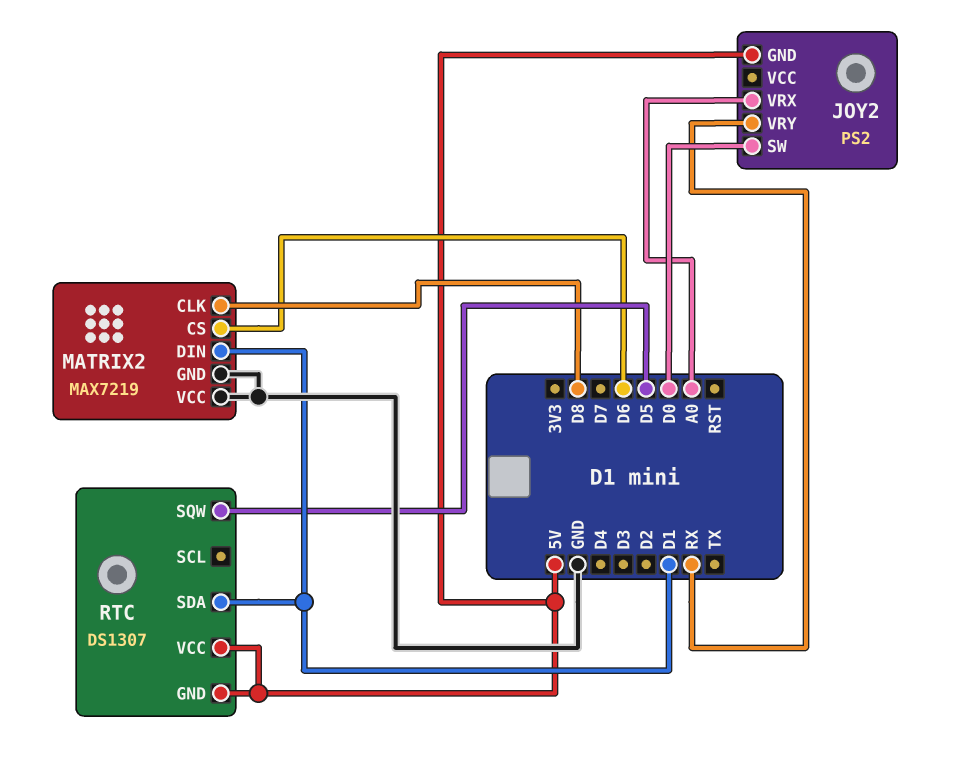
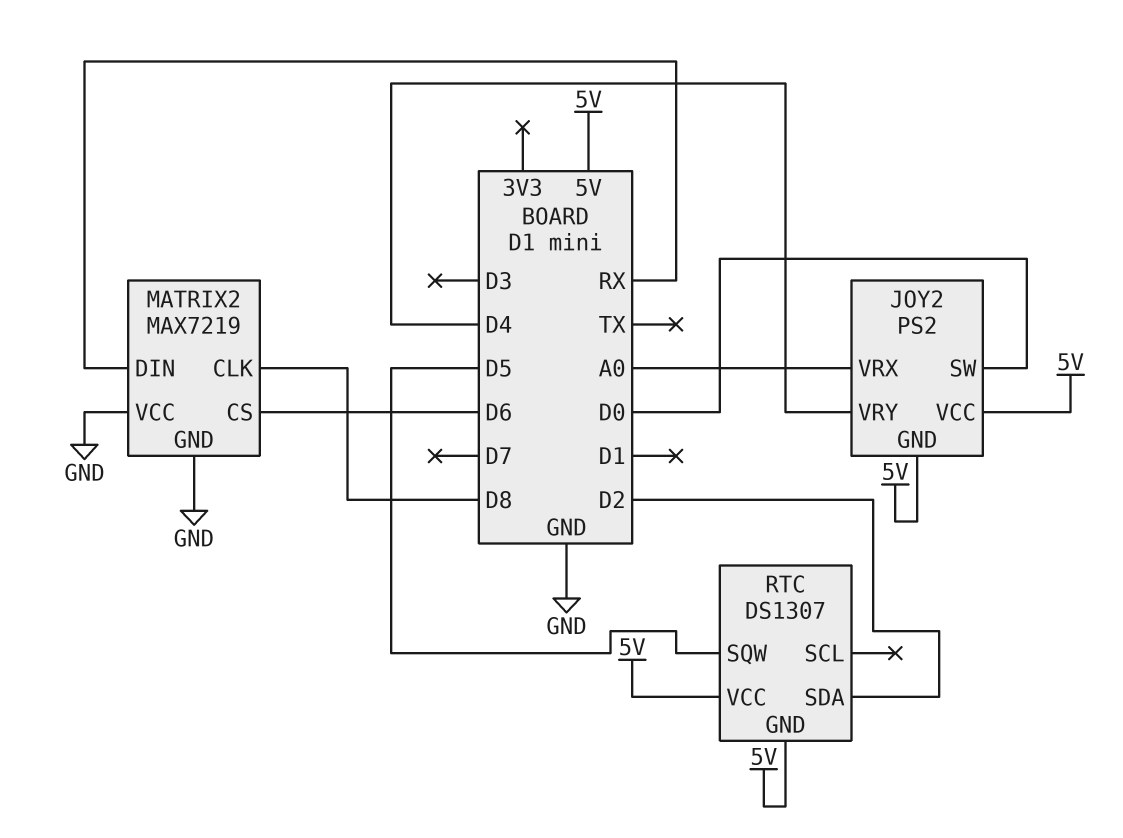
JOY2 pin VCC: none -> 5V
JOY2 pin VRY: RX -> D4
MATRIX2 pin DIN: D1 -> RX
RTC pin SDA: D1 -> D2

